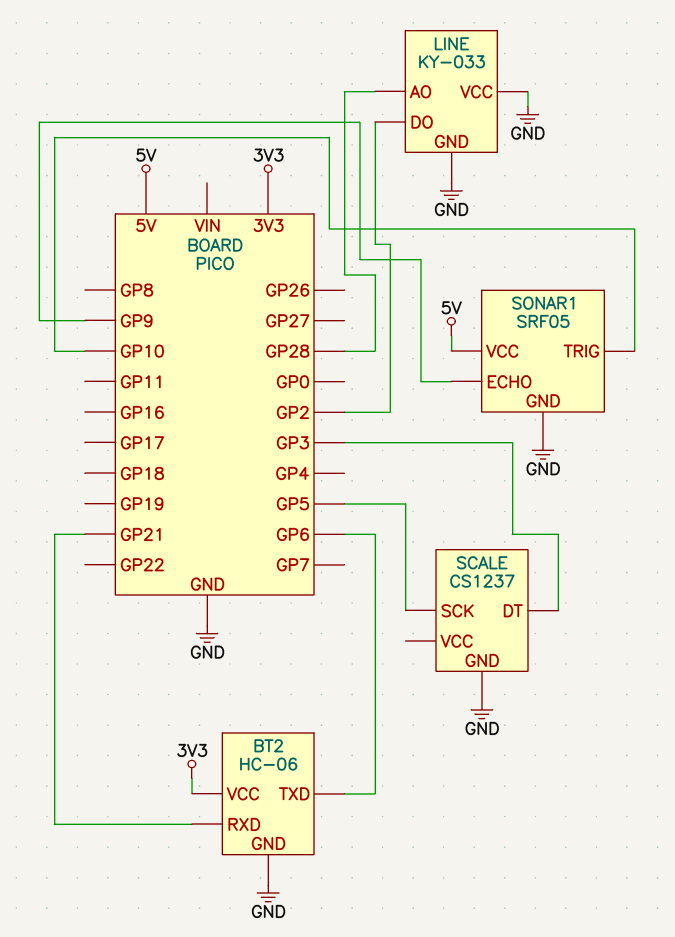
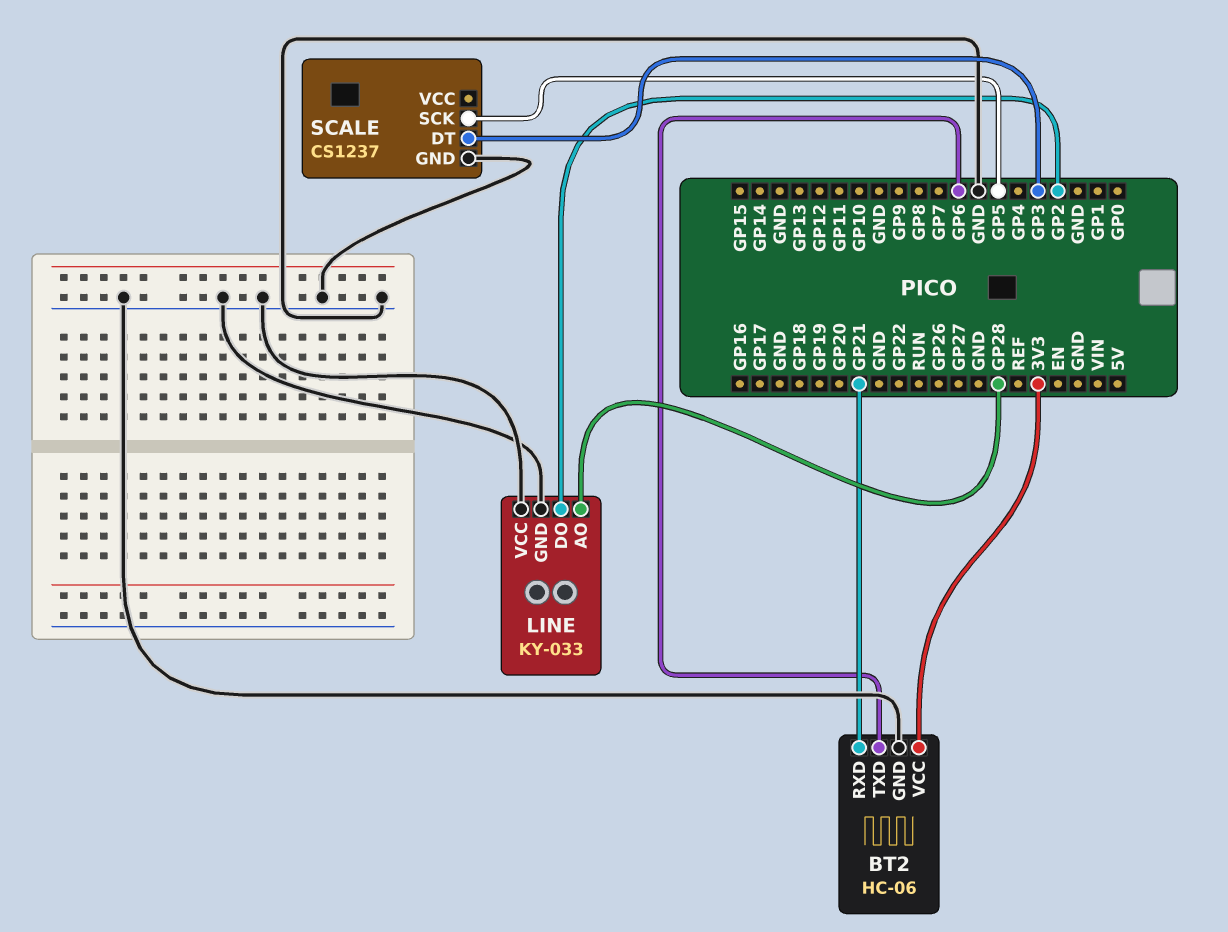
SONAR1: SRF05 -> none
SONAR1 pin ECHO: GP9 -> none
SONAR1 pin GND: GND -> none
SONAR1 pin TRIG: GP10 -> none
SONAR1 pin VCC: 5V -> none

